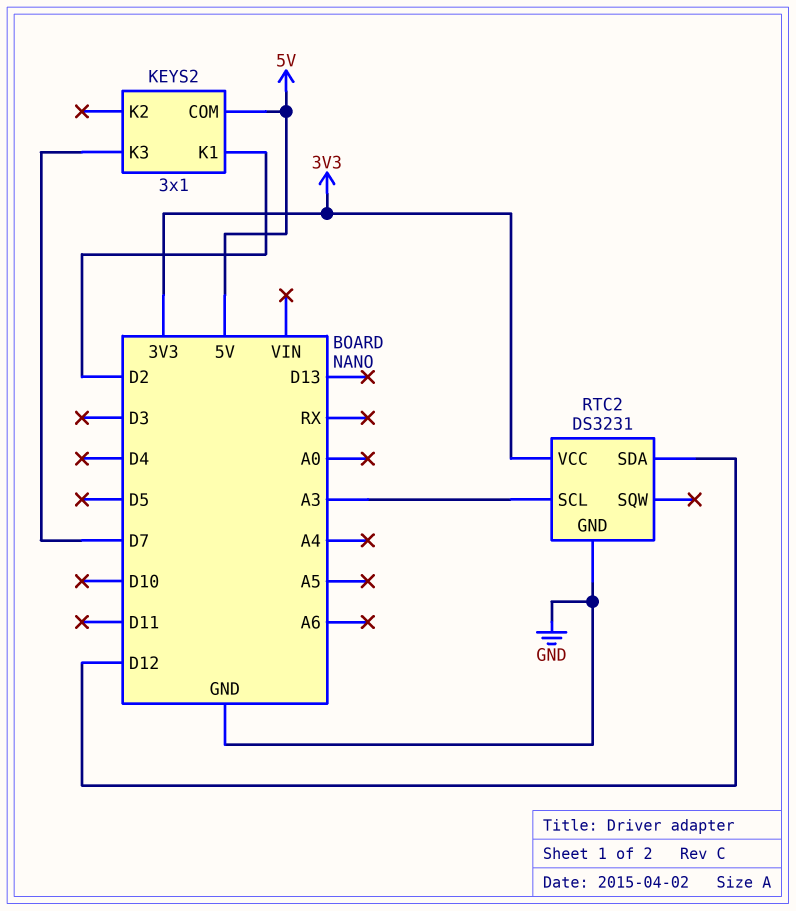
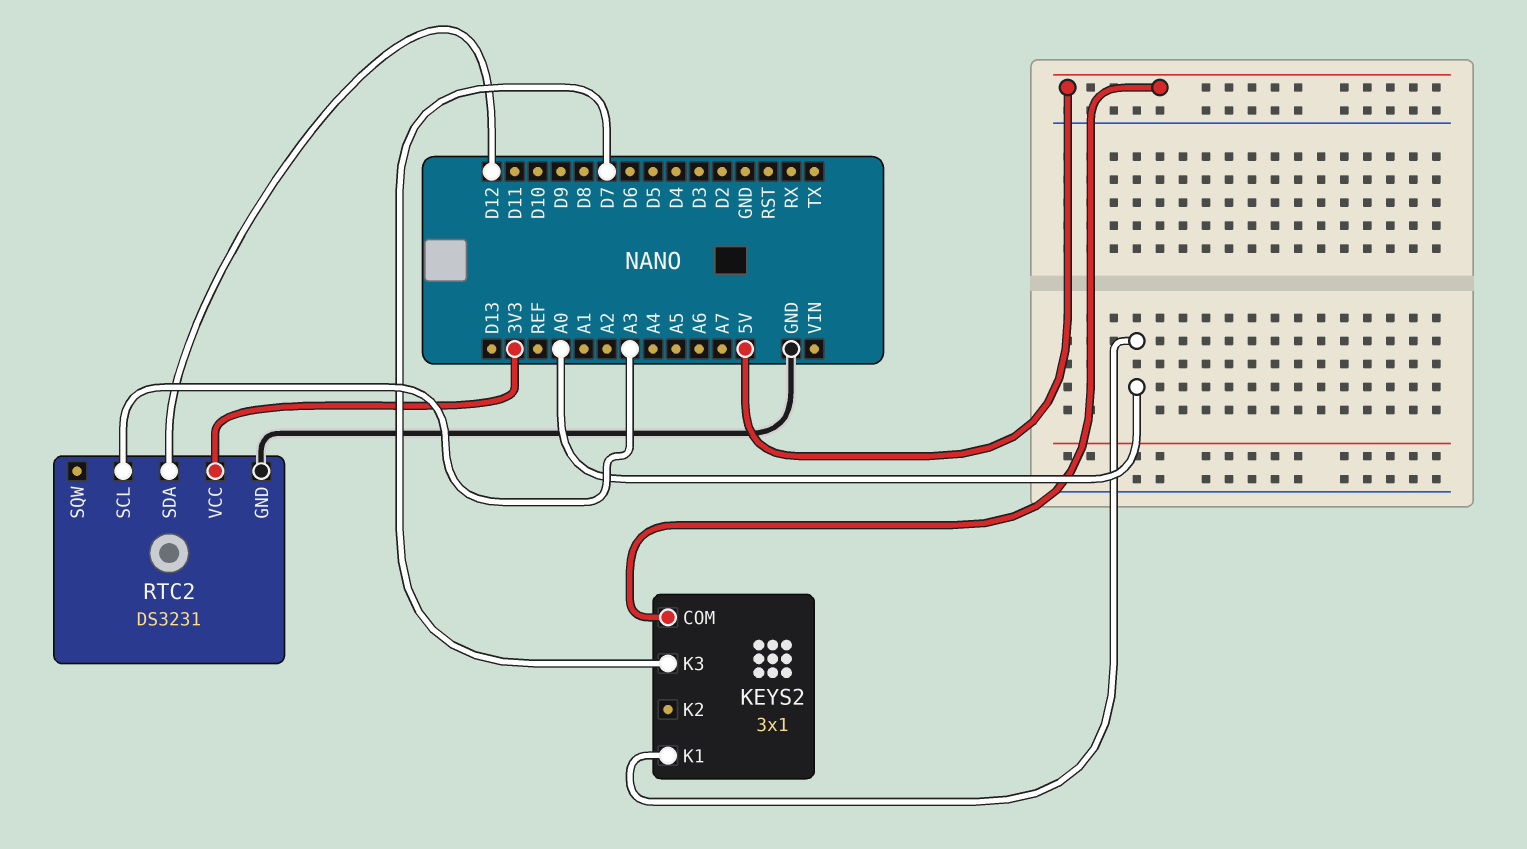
KEYS2 pin K1: D2 -> A0

